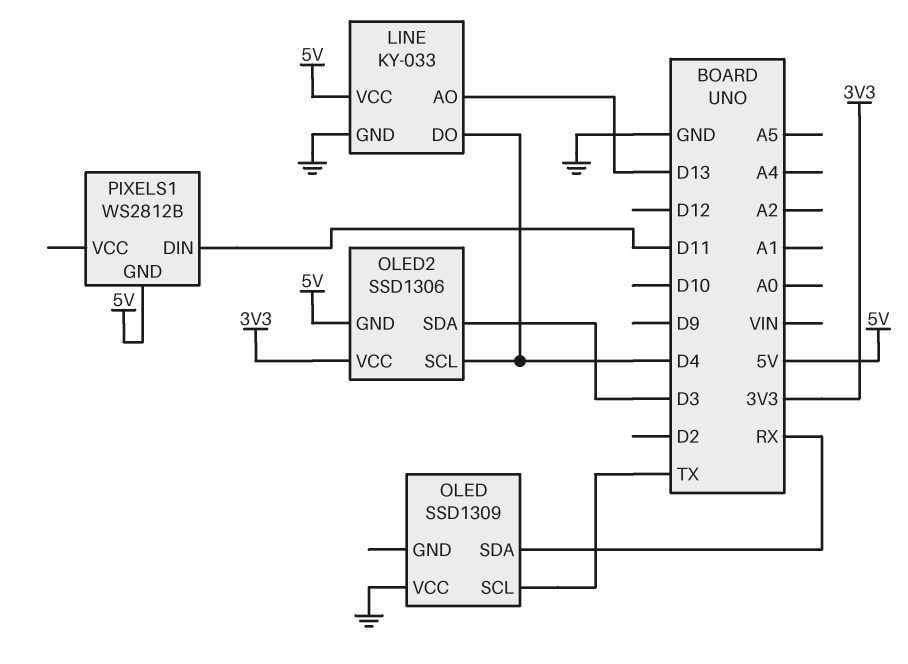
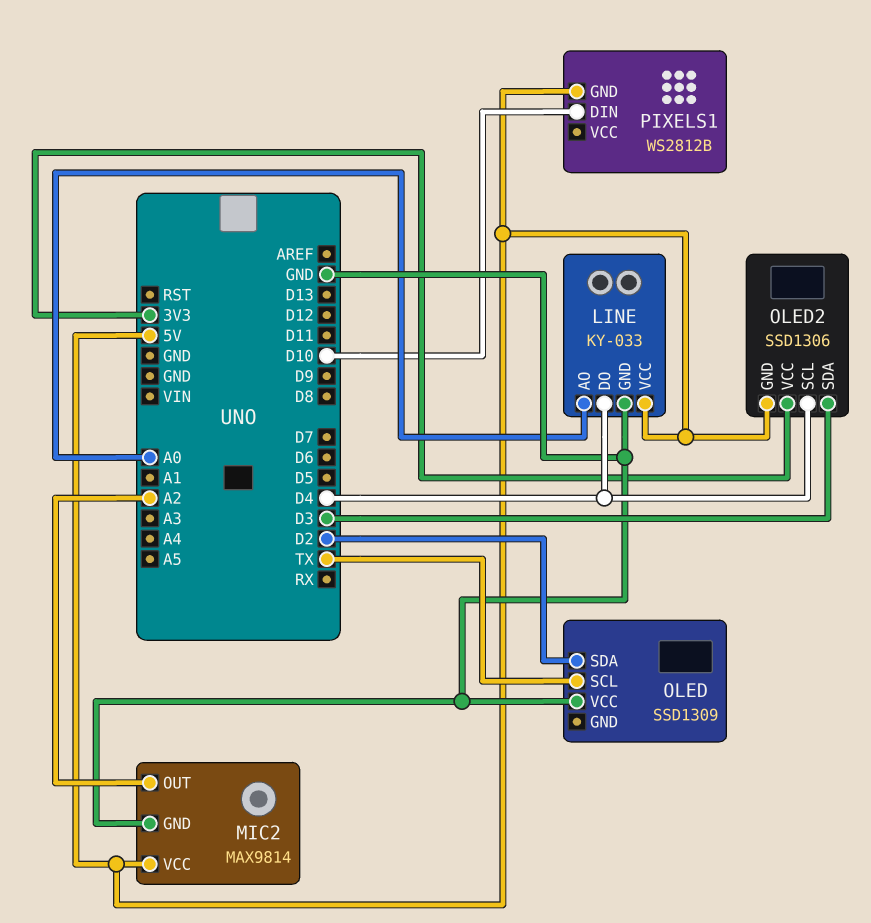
LINE pin AO: D13 -> A0
MIC2: none -> MAX9814
MIC2 pin GND: none -> GND
MIC2 pin OUT: none -> A2
MIC2 pin VCC: none -> 5V
OLED pin SDA: RX -> D2
PIXELS1 pin DIN: D11 -> D10

